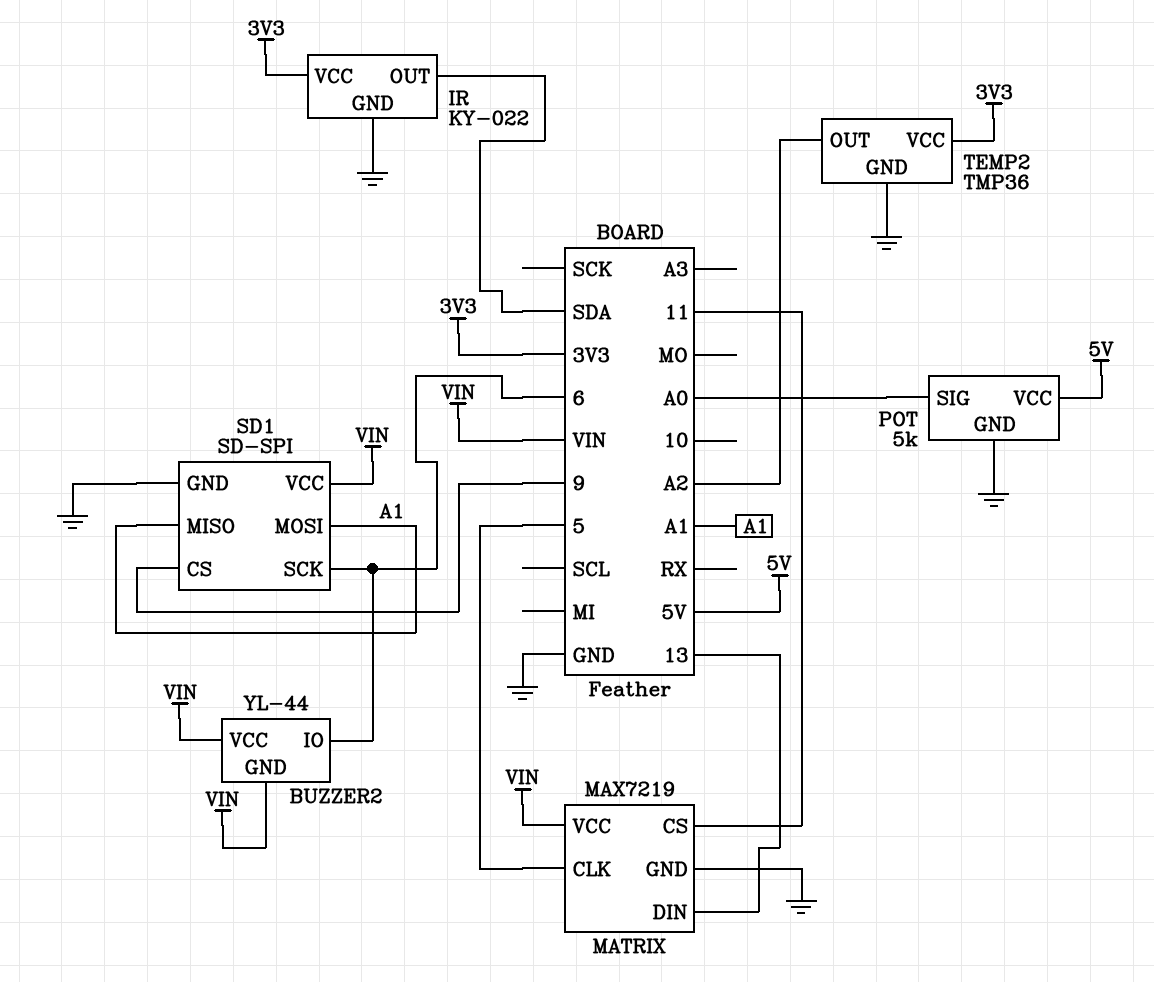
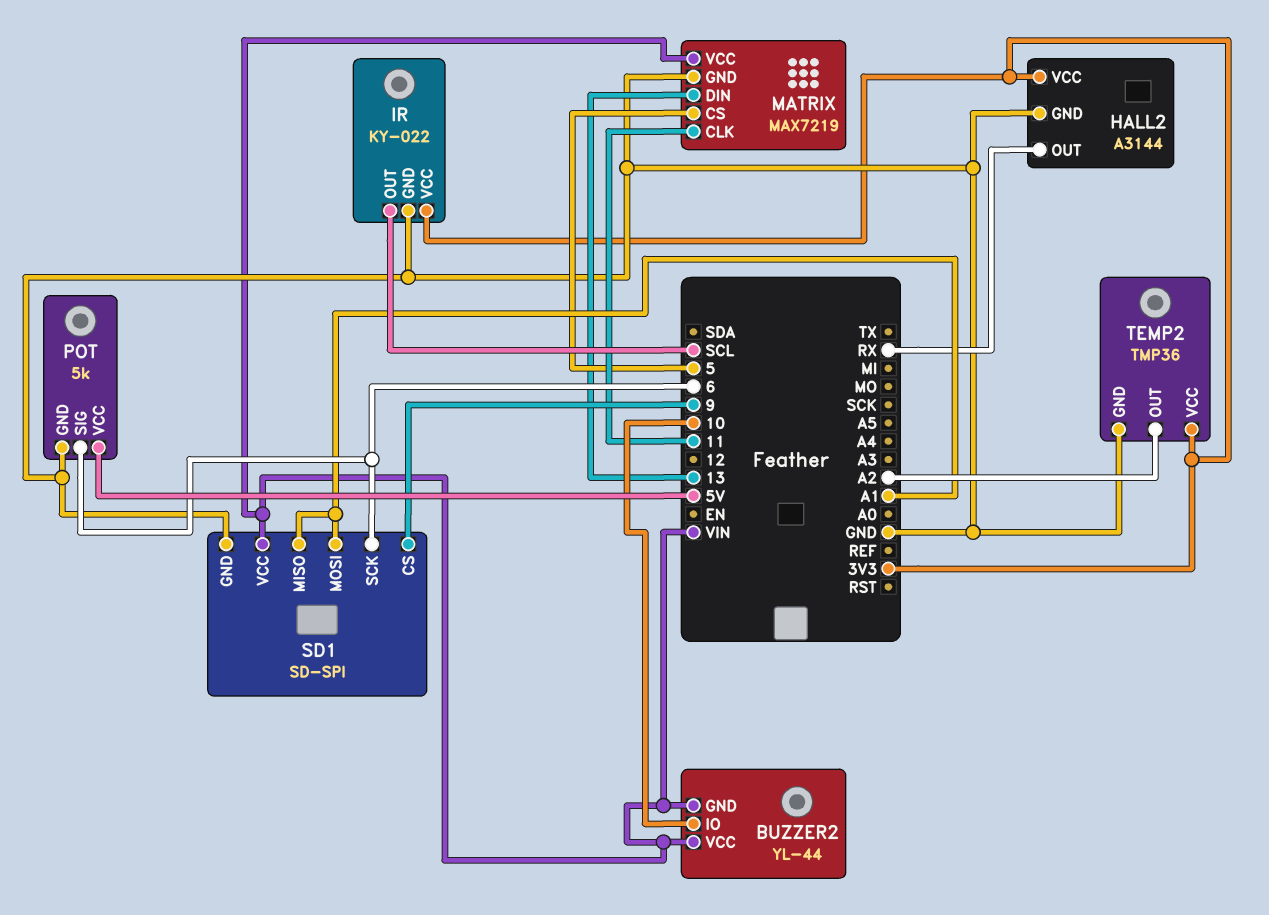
BUZZER2 pin IO: 6 -> 10
HALL2: none -> A3144
HALL2 pin GND: none -> GND
HALL2 pin OUT: none -> RX
HALL2 pin VCC: none -> 3V3
IR pin OUT: SDA -> SCL
MATRIX pin CLK: 5 -> 11
MATRIX pin CS: 11 -> 5
POT pin SIG: A0 -> 6

